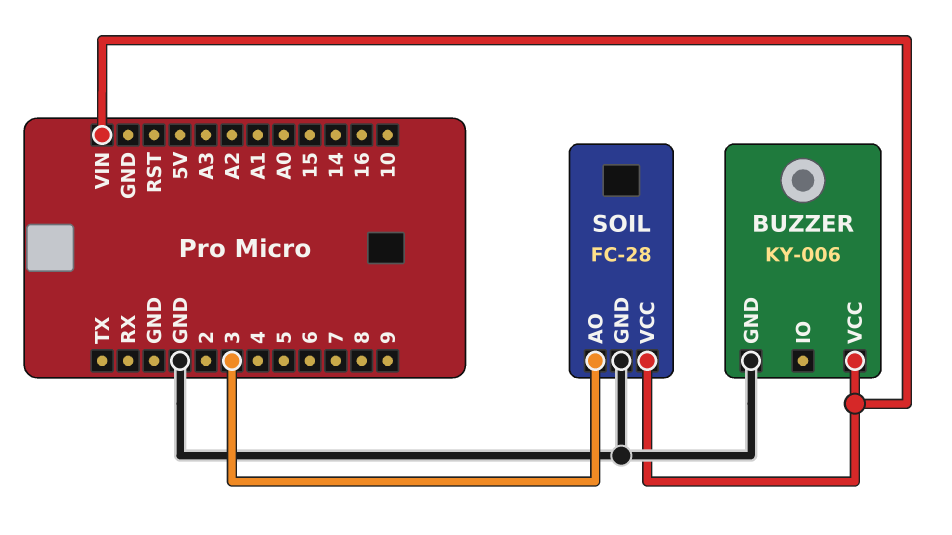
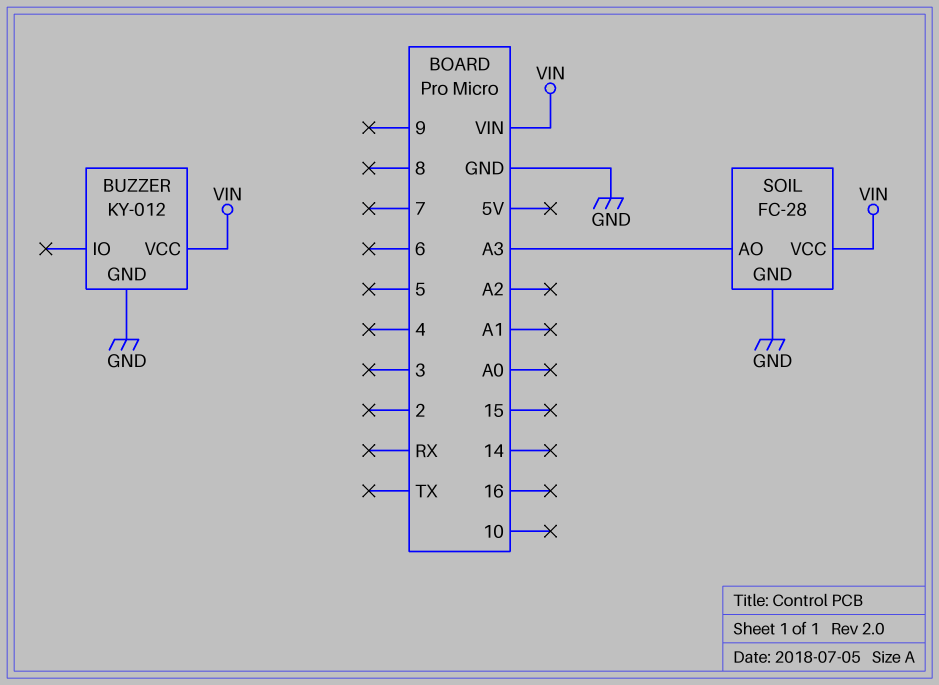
BUZZER: KY-006 -> KY-012
SOIL pin AO: 3 -> A3

